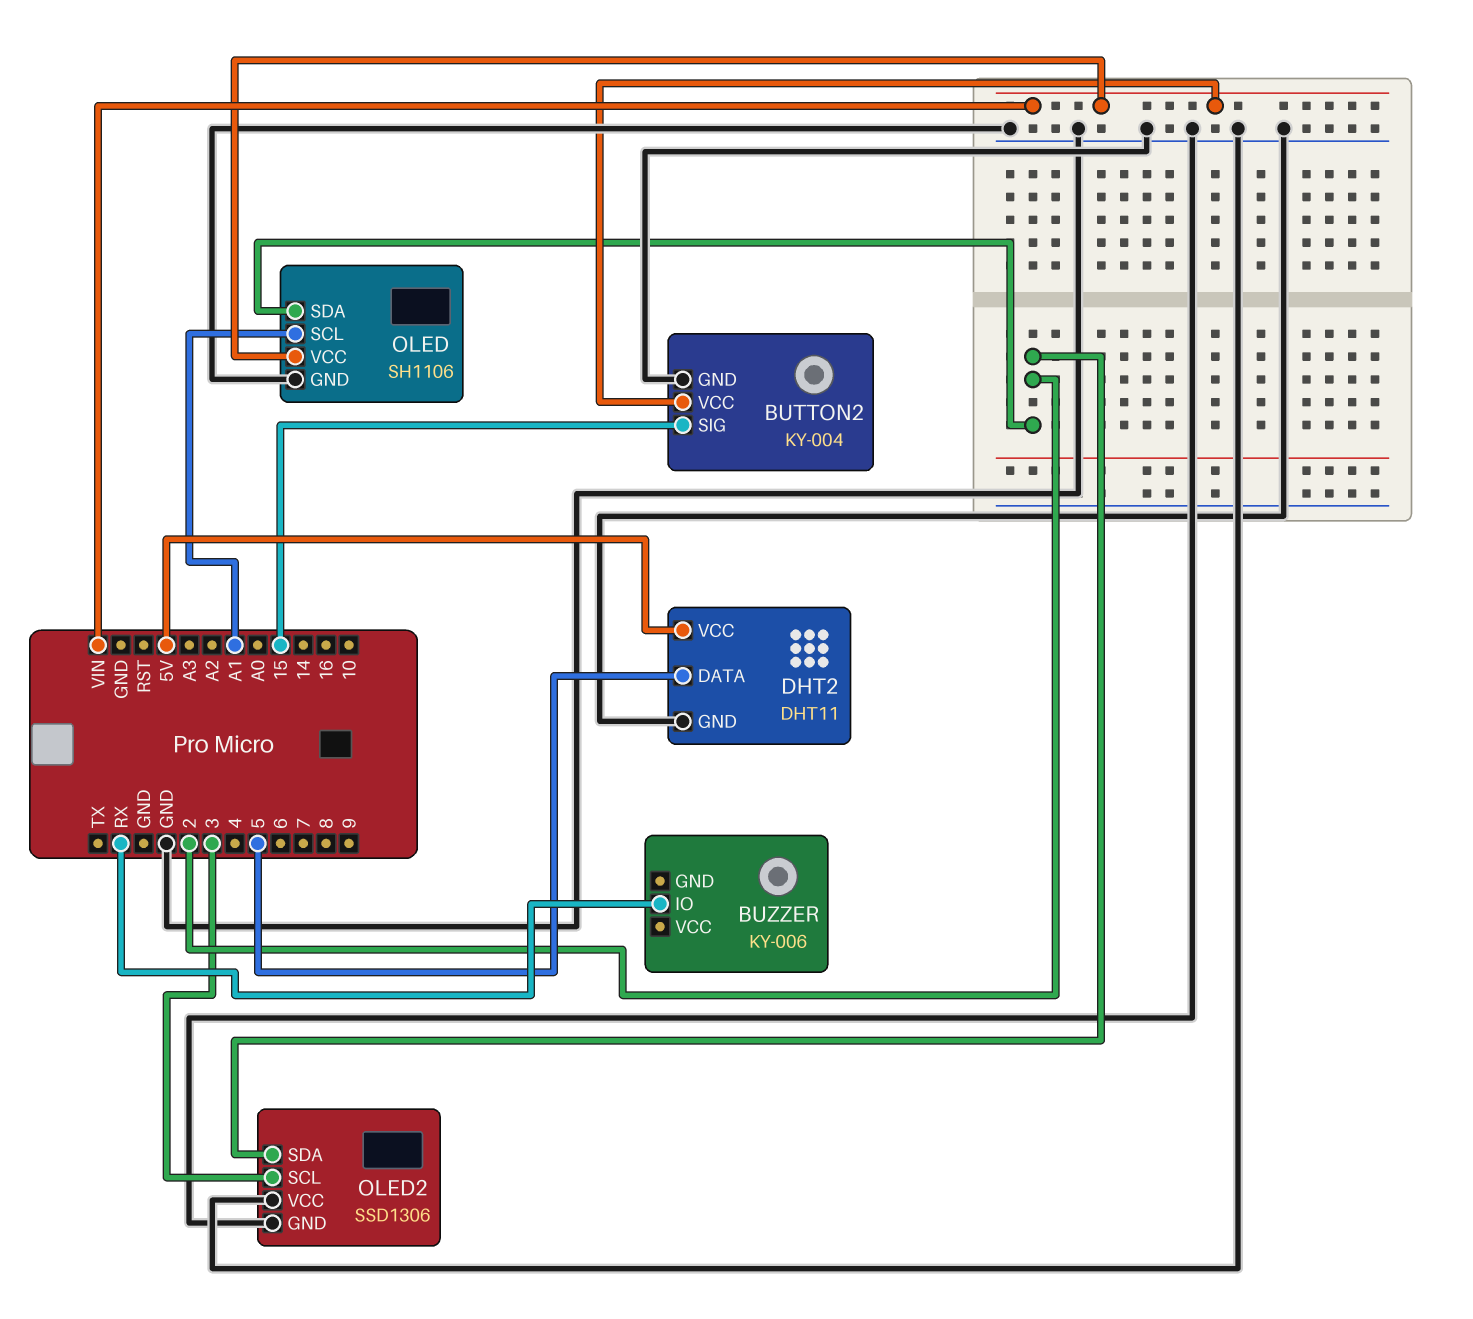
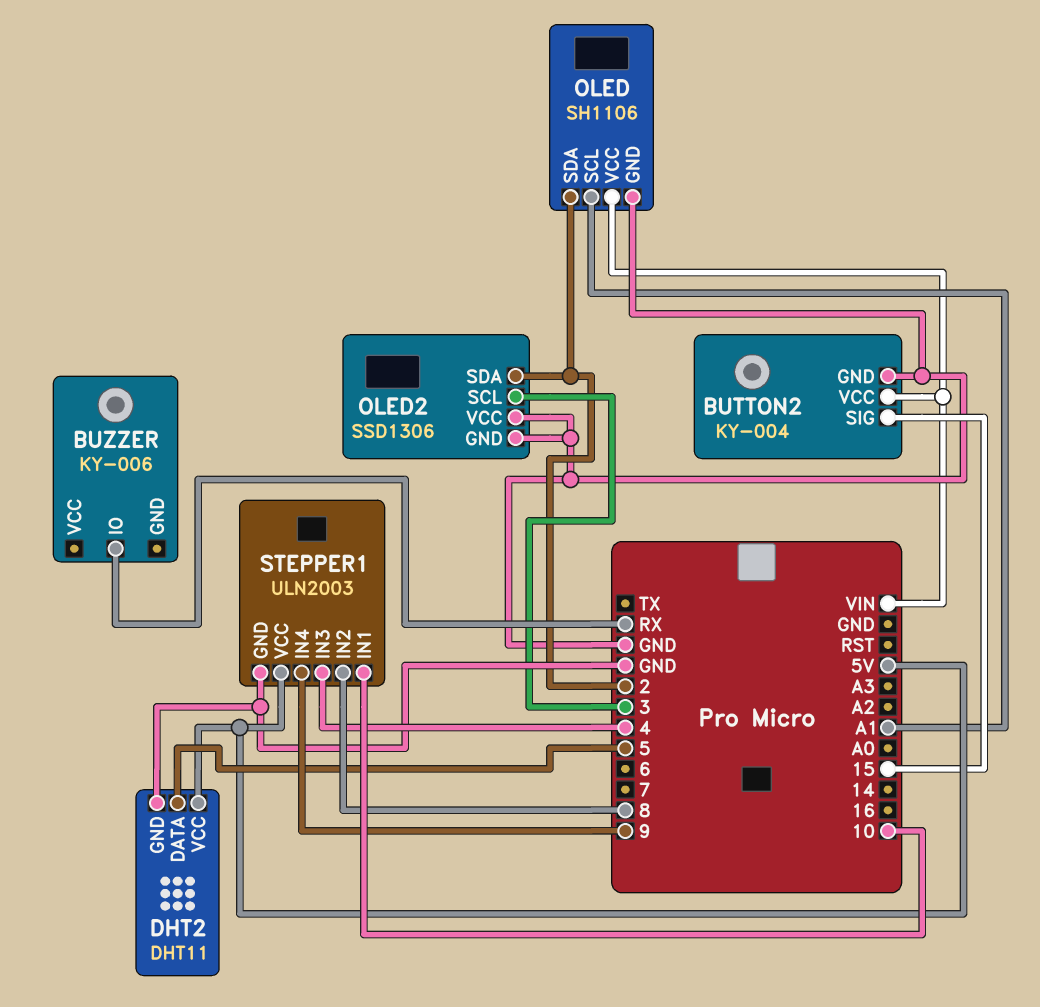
STEPPER1: none -> ULN2003
STEPPER1 pin GND: none -> GND
STEPPER1 pin IN1: none -> 10
STEPPER1 pin IN2: none -> 8
STEPPER1 pin IN3: none -> 4
STEPPER1 pin IN4: none -> 9
STEPPER1 pin VCC: none -> 5V

